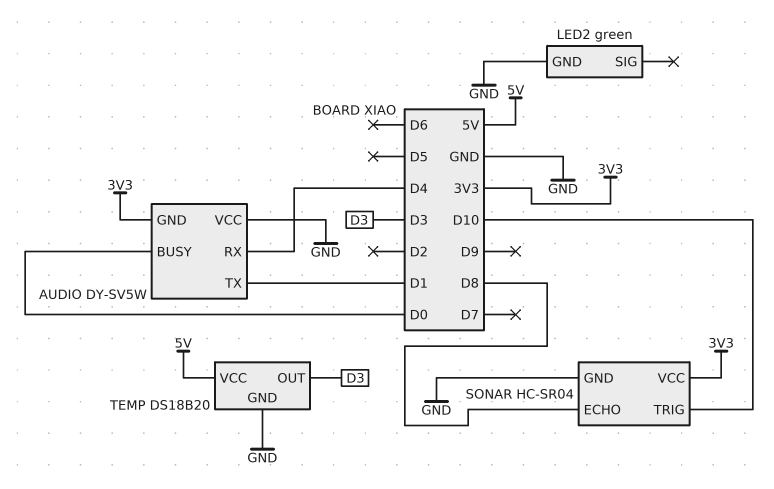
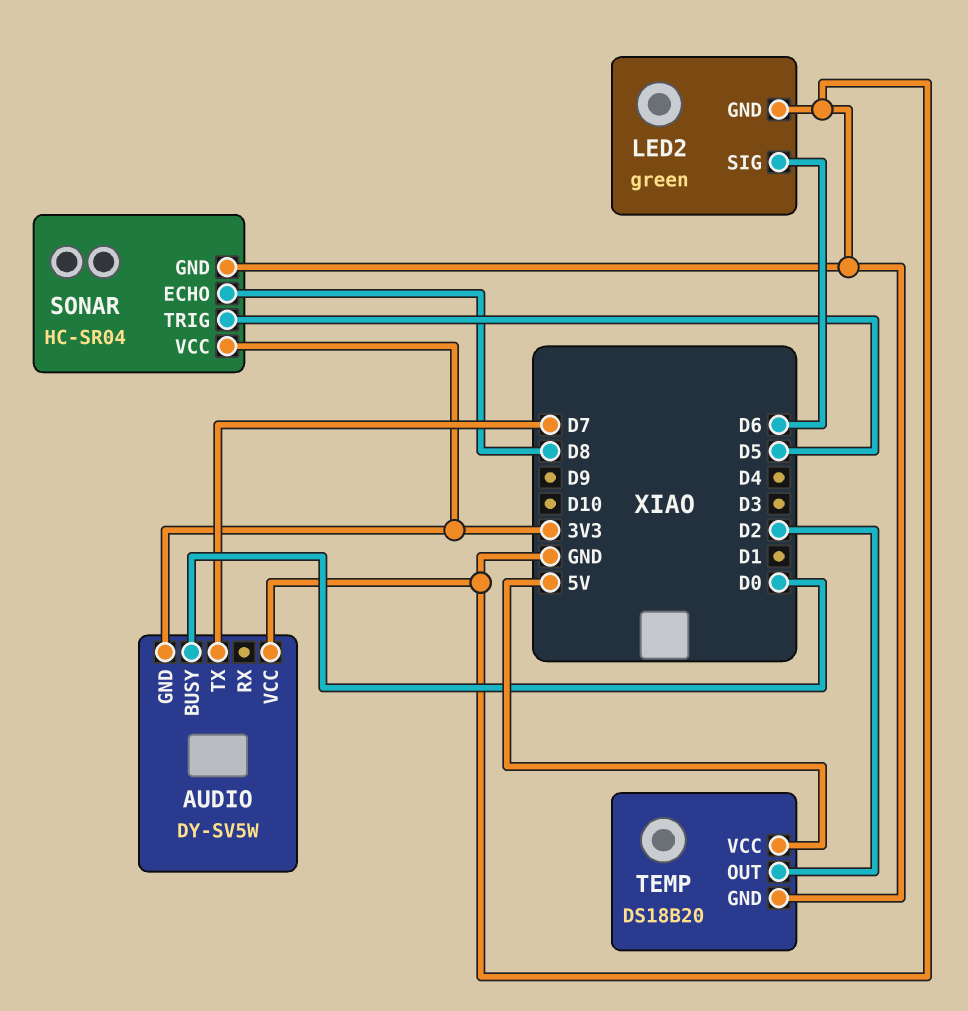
AUDIO pin RX: D4 -> none
AUDIO pin TX: D1 -> D7
LED2 pin SIG: none -> D6
SONAR pin TRIG: D10 -> D5
TEMP pin OUT: D3 -> D2

